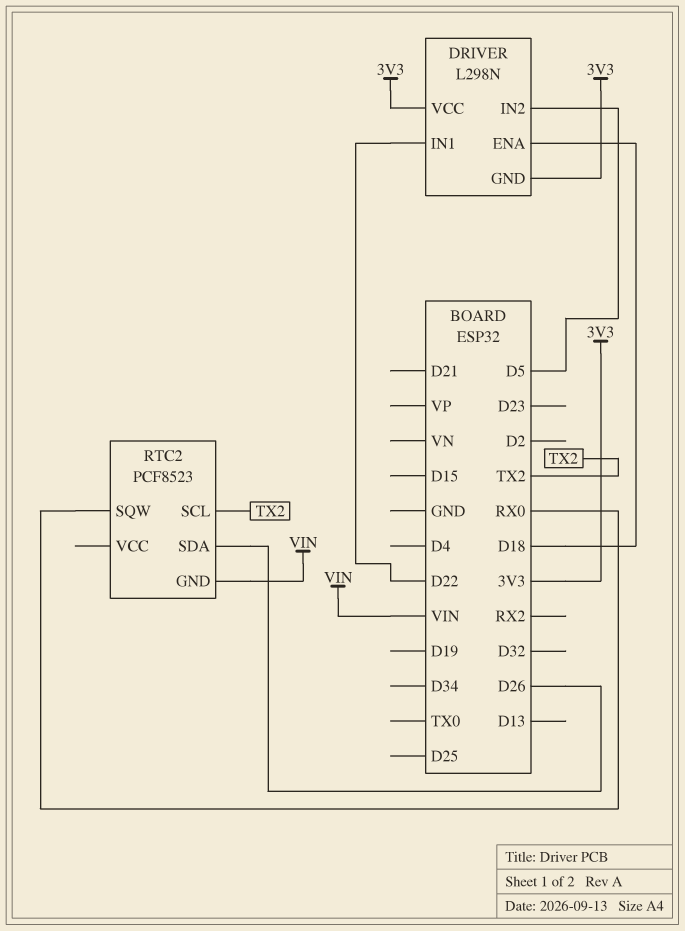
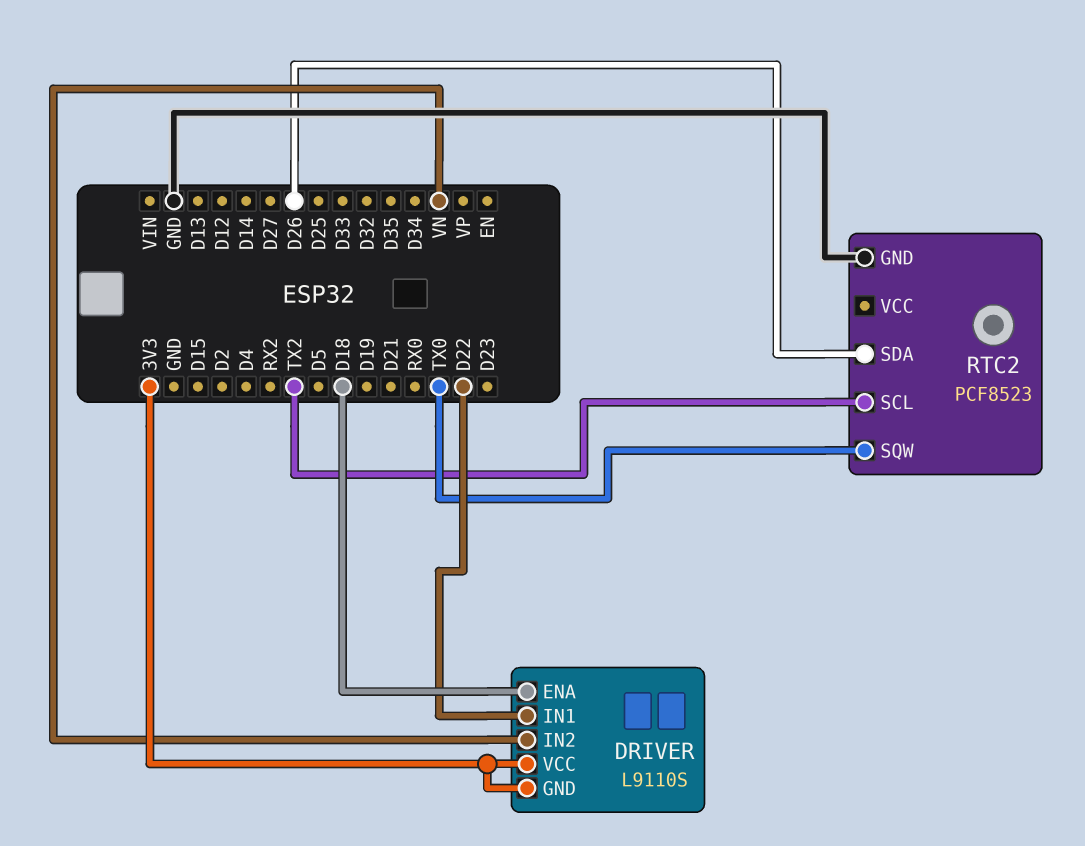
DRIVER: L298N -> L9110S
DRIVER pin IN2: D5 -> VN
RTC2 pin GND: VIN -> GND
RTC2 pin SQW: RX0 -> TX0

